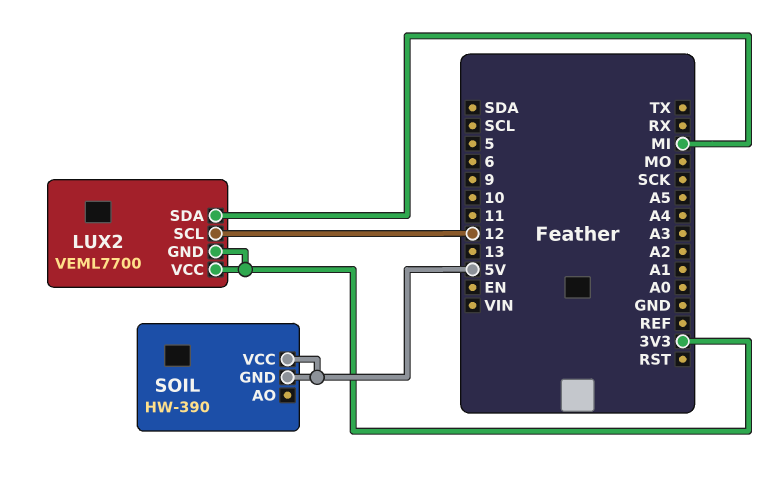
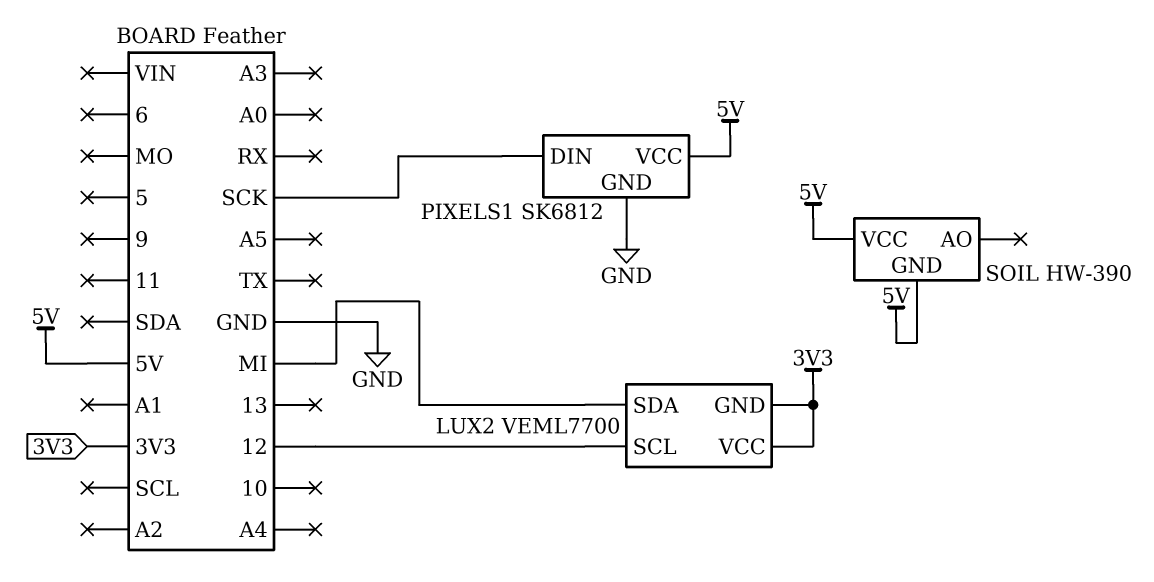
PIXELS1: none -> SK6812
PIXELS1 pin DIN: none -> SCK
PIXELS1 pin GND: none -> GND
PIXELS1 pin VCC: none -> 5V

